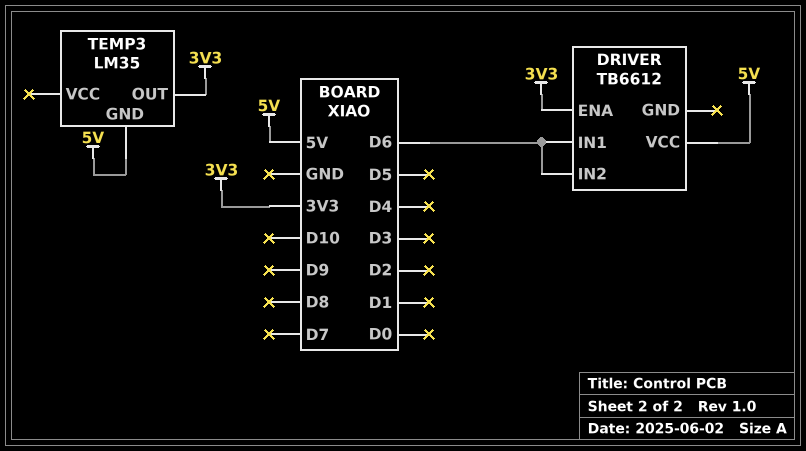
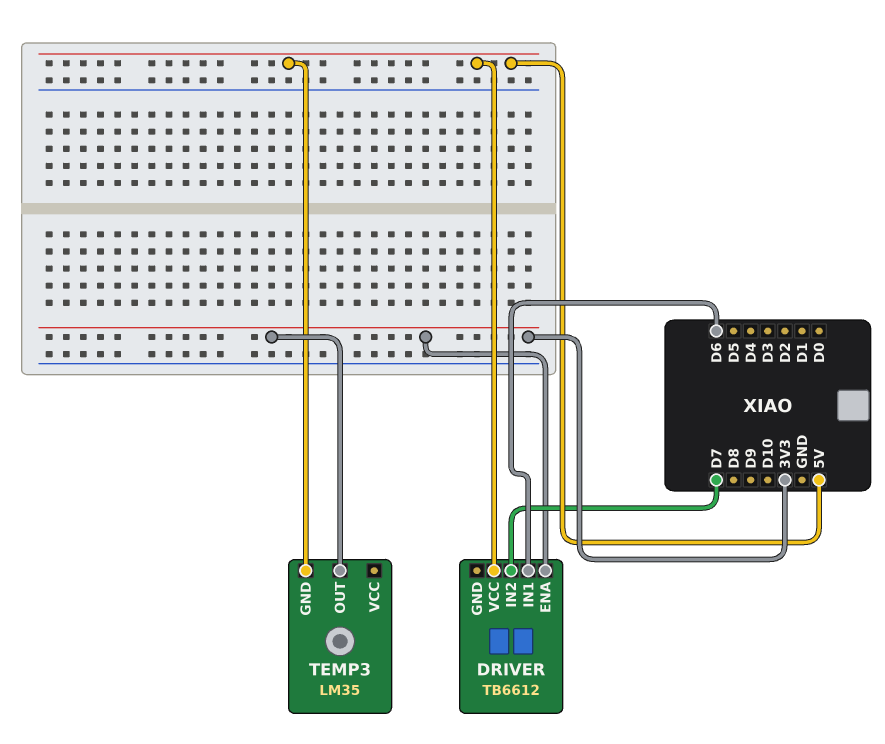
DRIVER pin IN2: D6 -> D7

